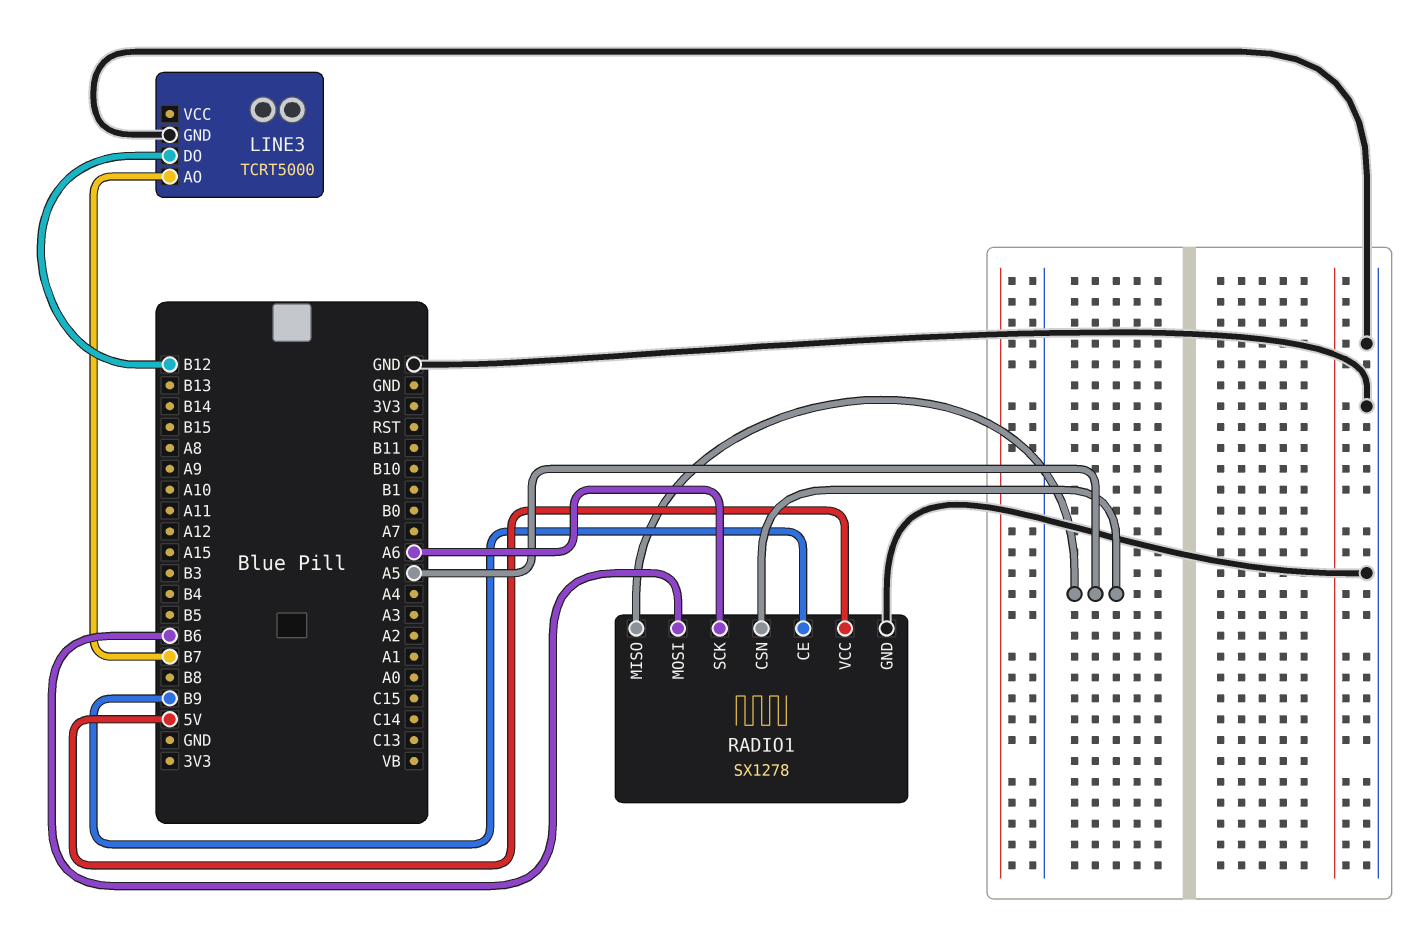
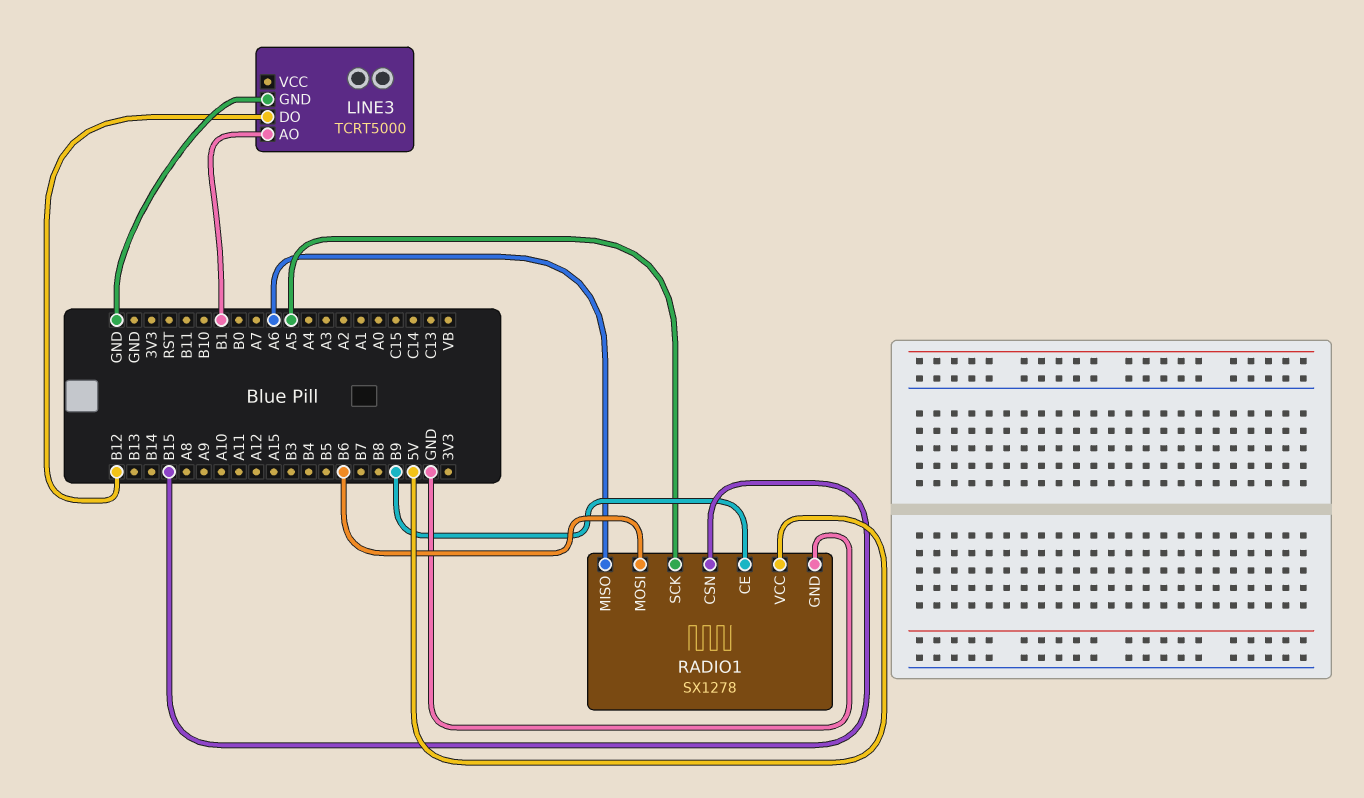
LINE3 pin AO: B7 -> B1
RADIO1 pin CSN: A5 -> B15
RADIO1 pin MISO: A5 -> A6
RADIO1 pin SCK: A6 -> A5

